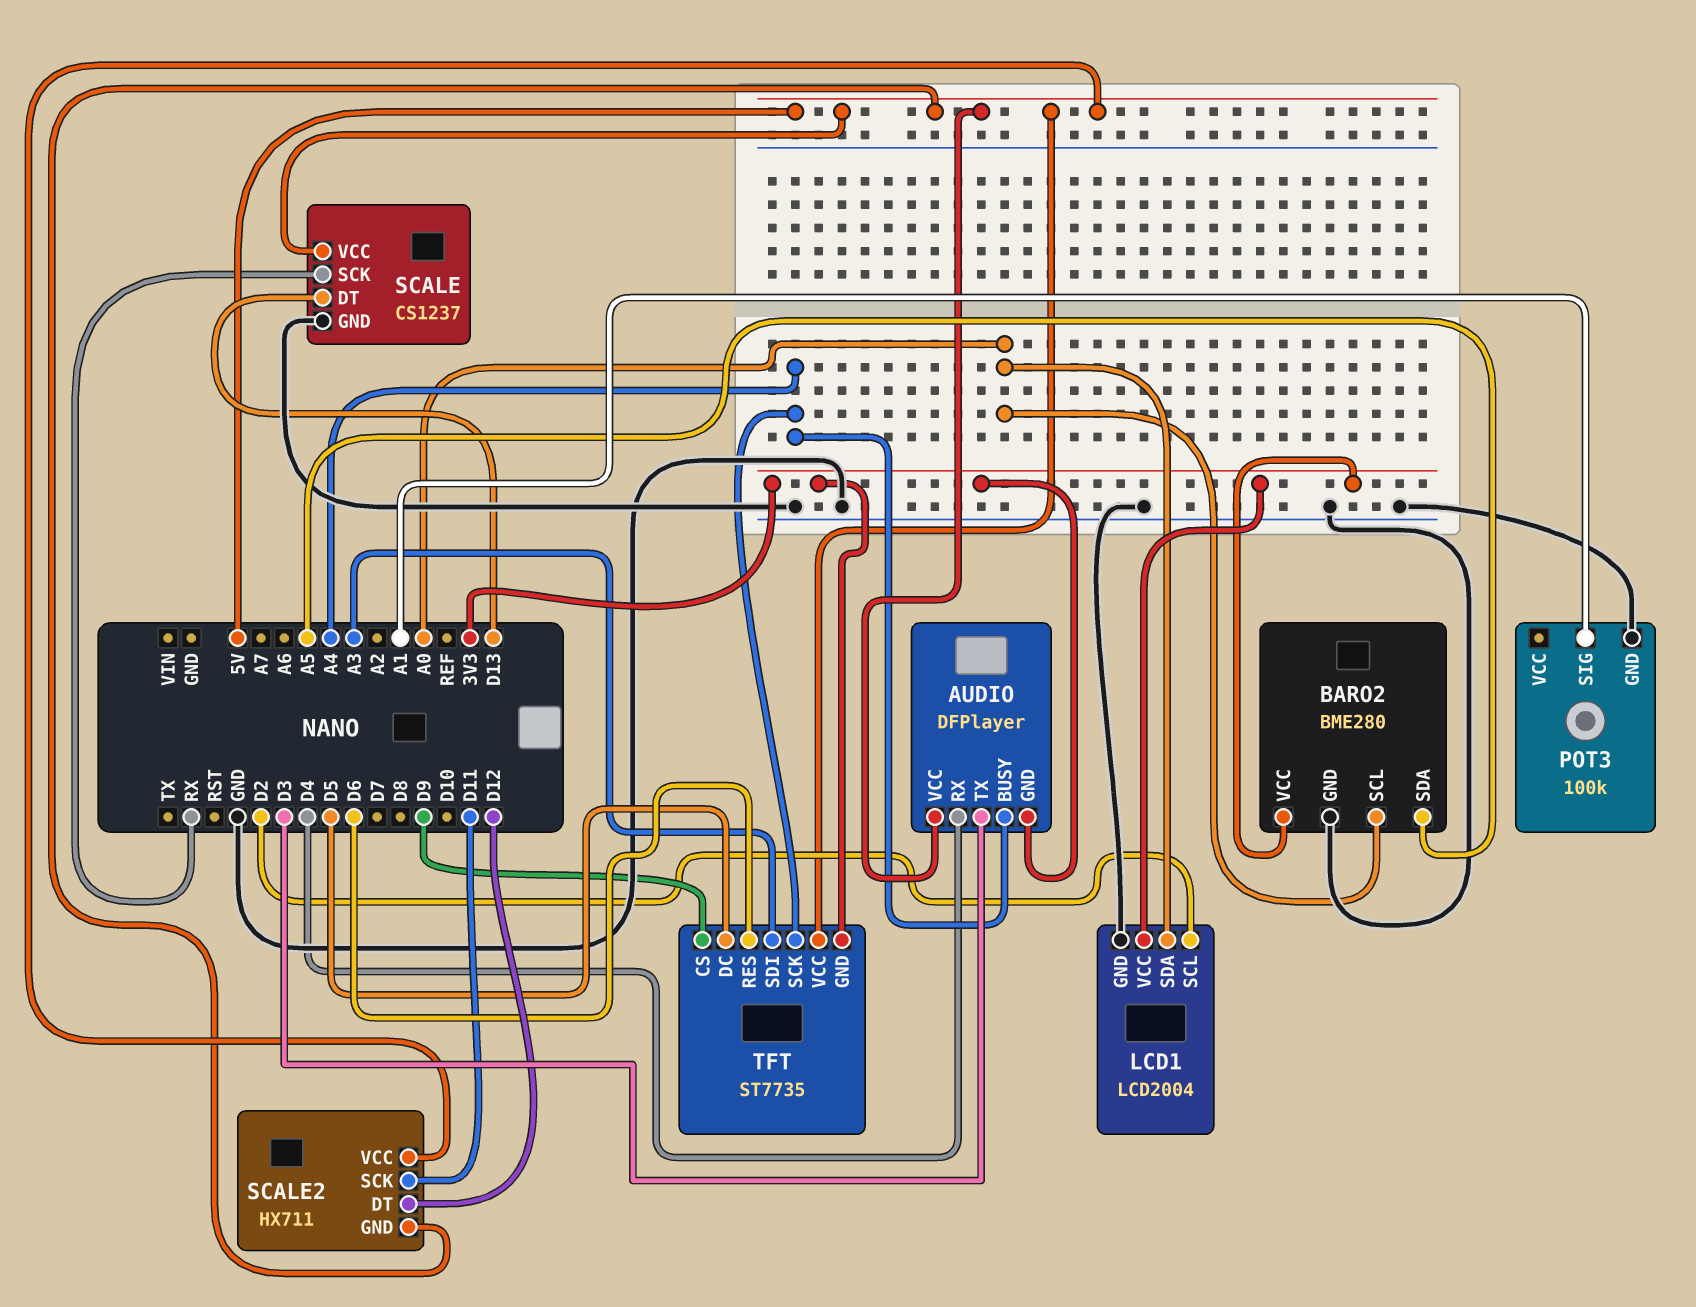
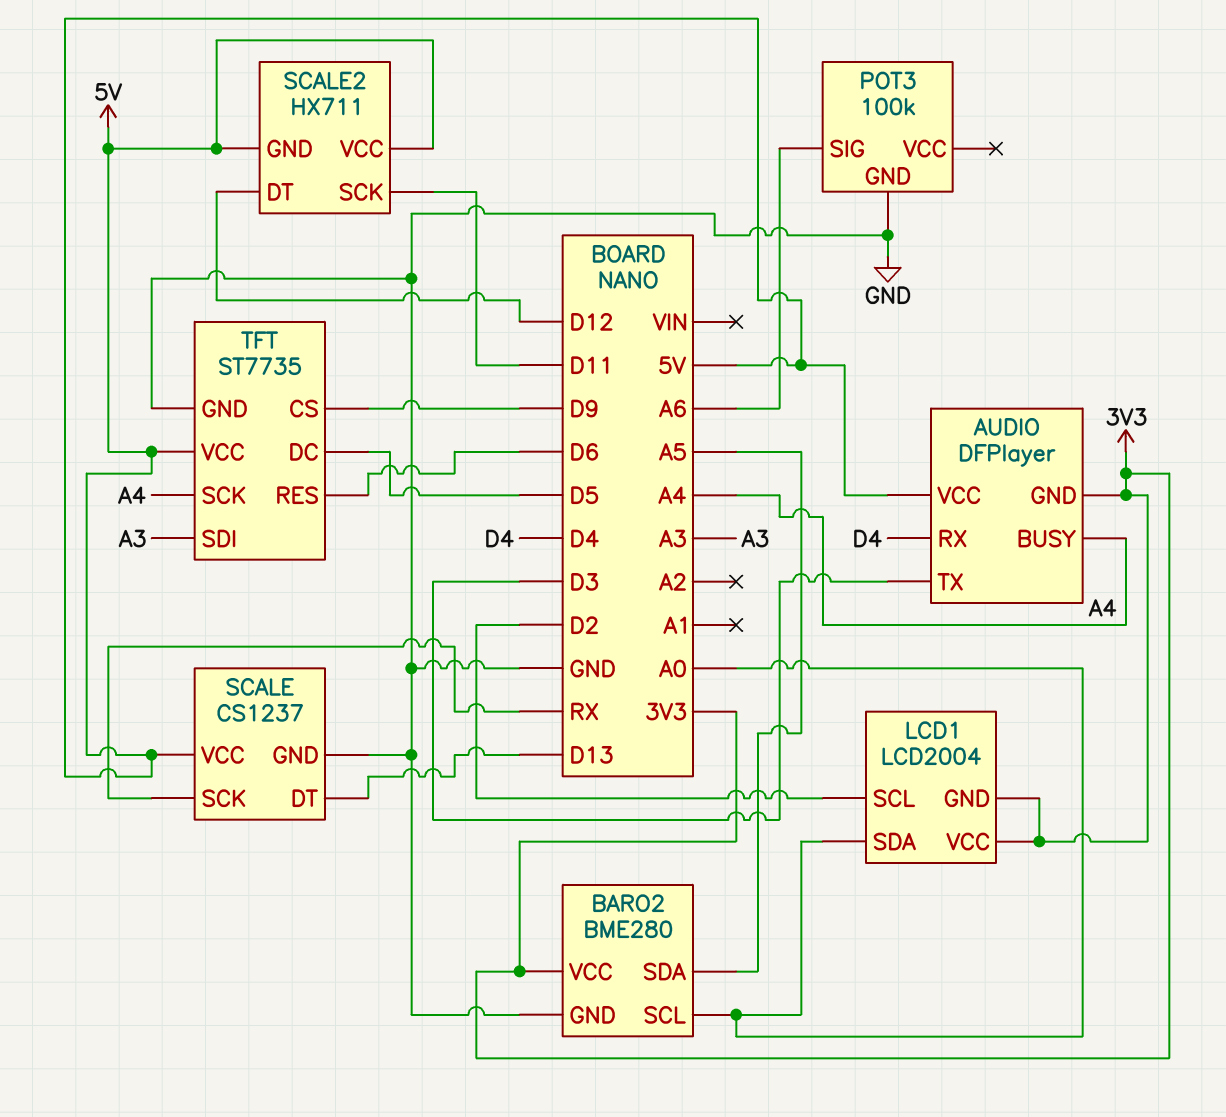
LCD1 pin GND: GND -> 3V3
POT3 pin SIG: A1 -> A6
TFT pin GND: 3V3 -> GND

